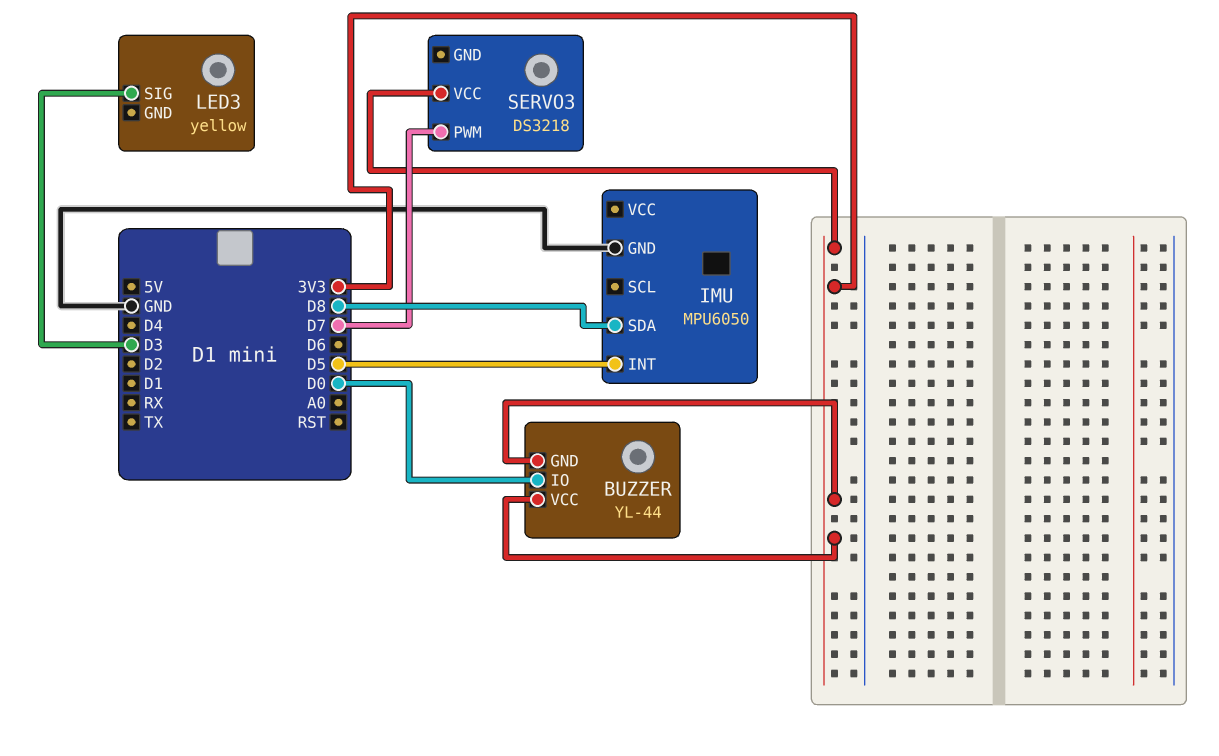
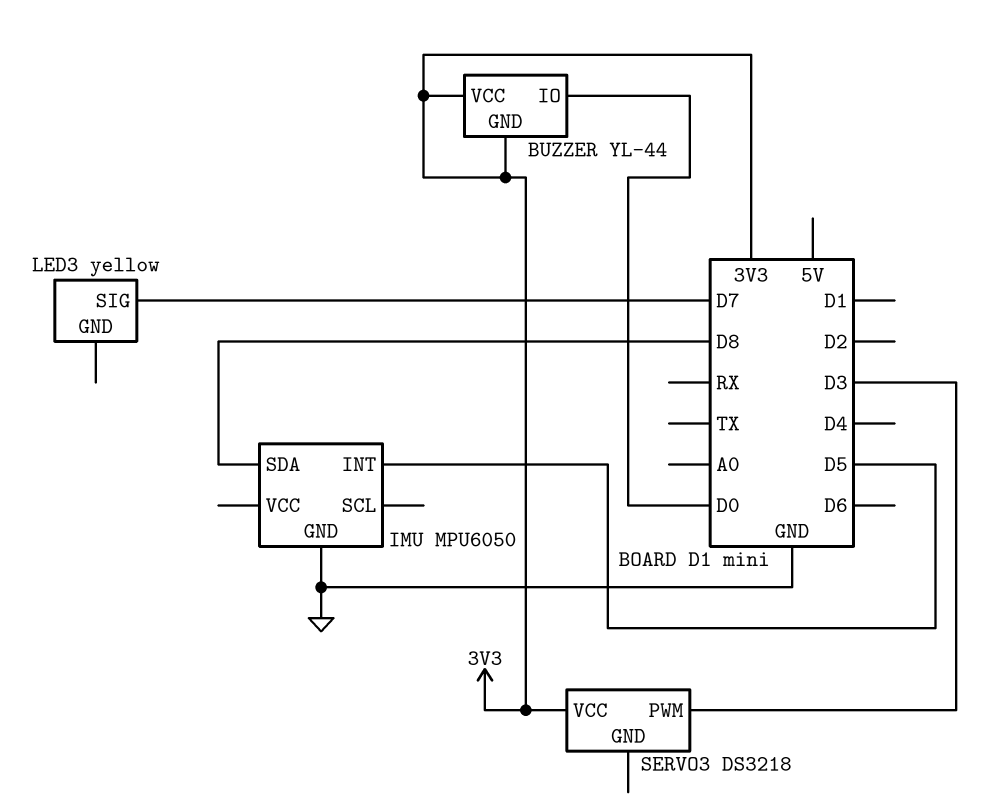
LED3 pin SIG: D3 -> D7
SERVO3 pin PWM: D7 -> D3

